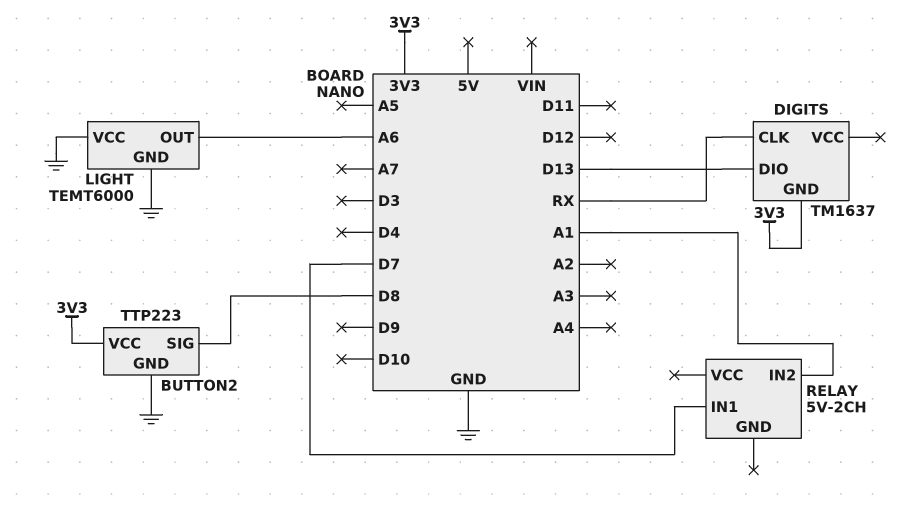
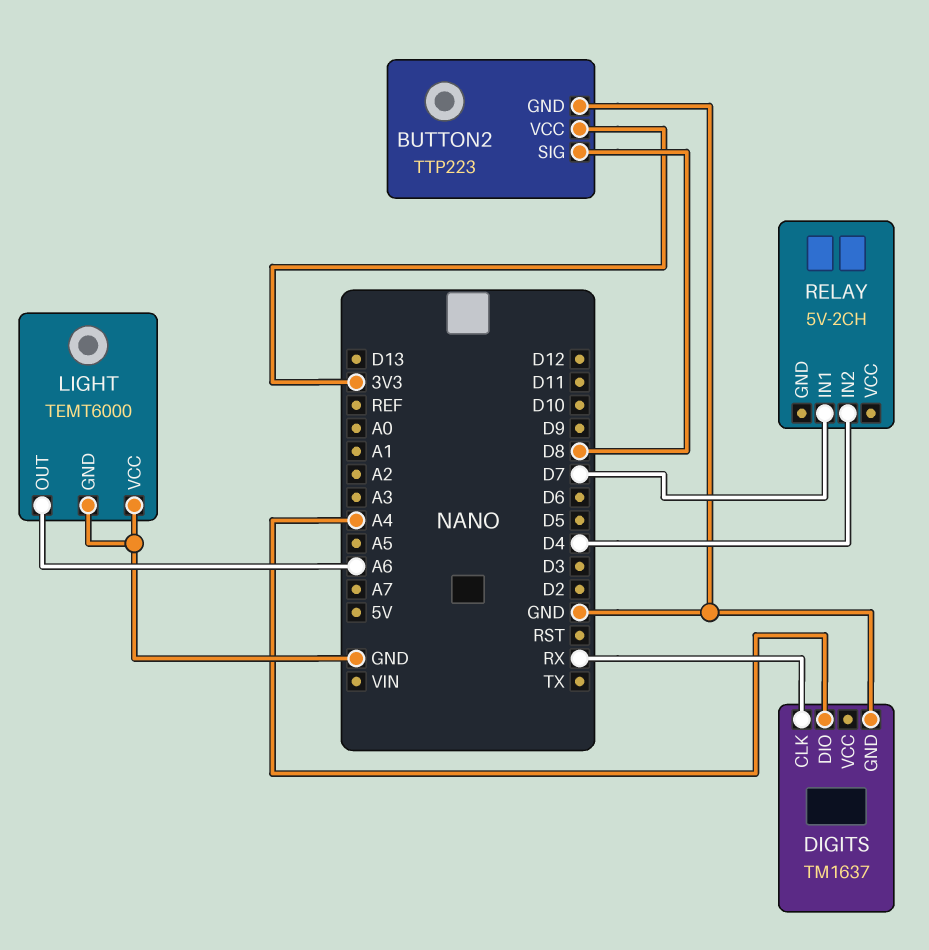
DIGITS pin DIO: D13 -> A4
DIGITS pin GND: 3V3 -> GND
RELAY pin IN2: A1 -> D4

